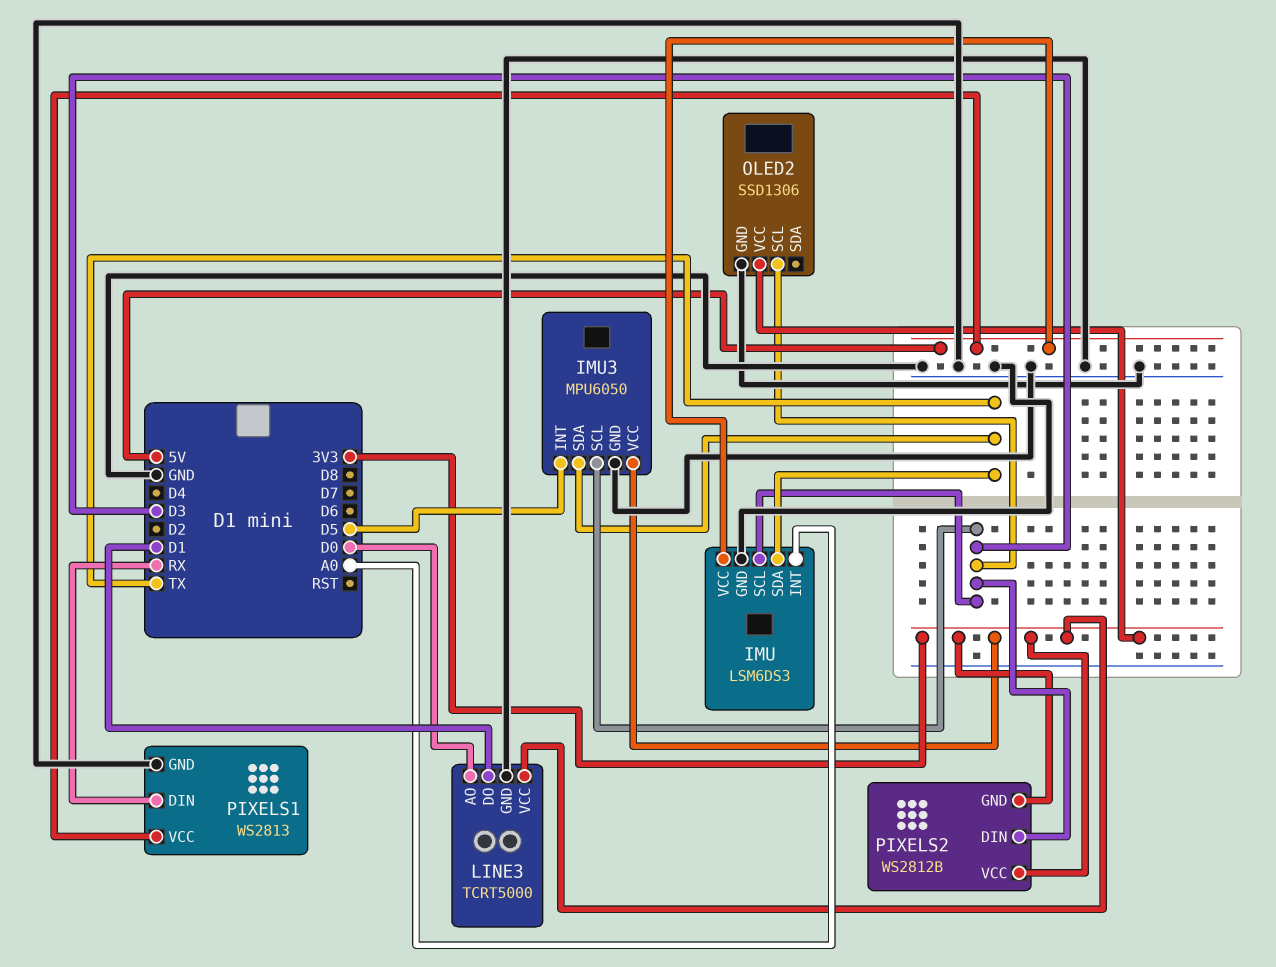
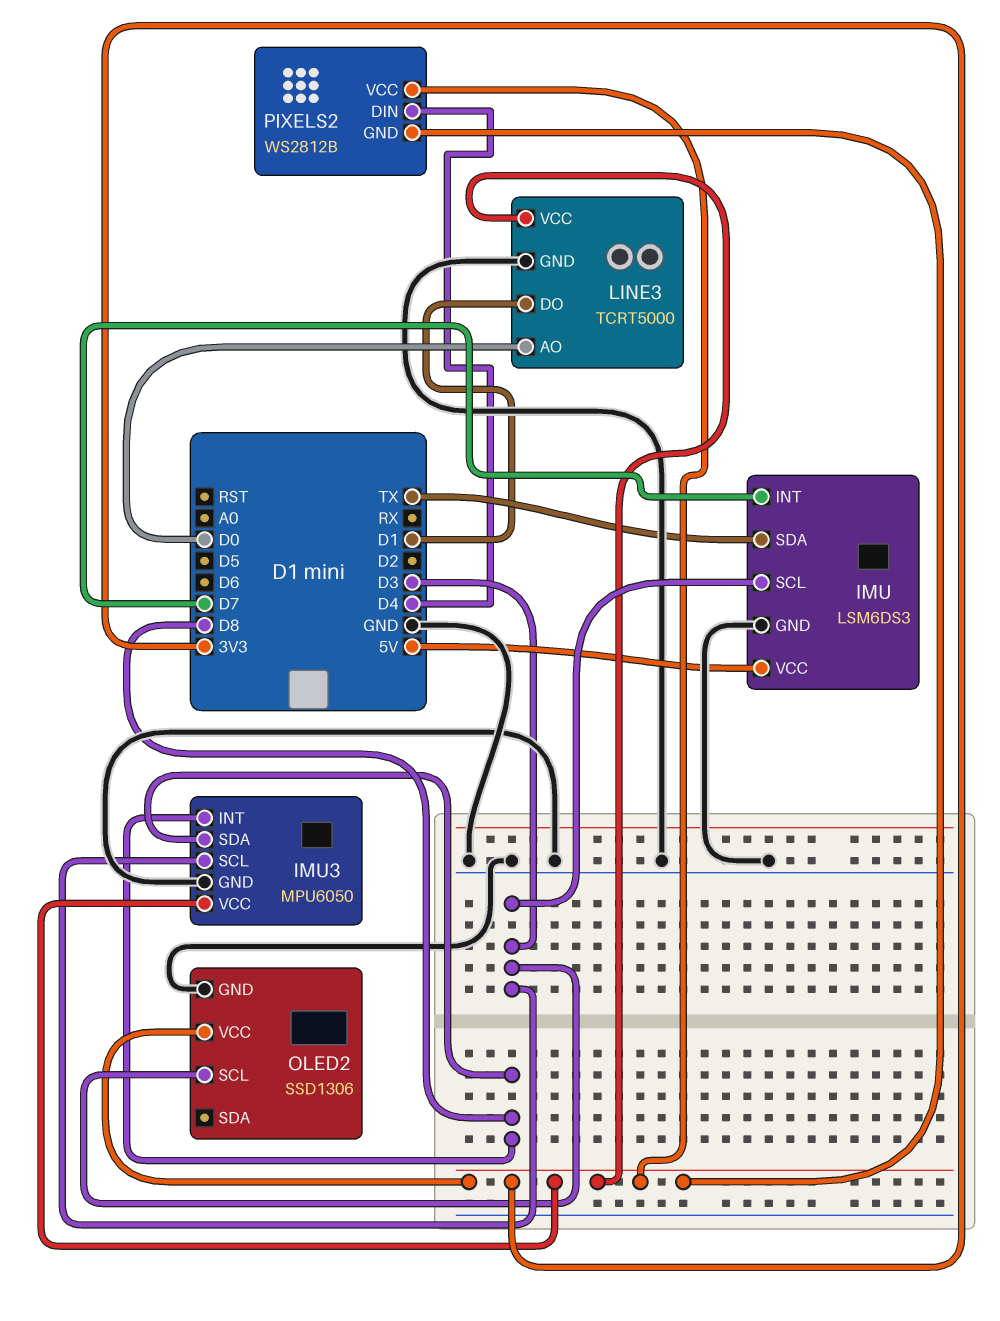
IMU pin INT: A0 -> D7
IMU3 pin INT: D5 -> D8
IMU3 pin SDA: TX -> D8
PIXELS1: WS2813 -> none
PIXELS1 pin DIN: RX -> none
PIXELS1 pin GND: GND -> none
PIXELS1 pin VCC: 5V -> none
PIXELS2 pin DIN: D3 -> D4

